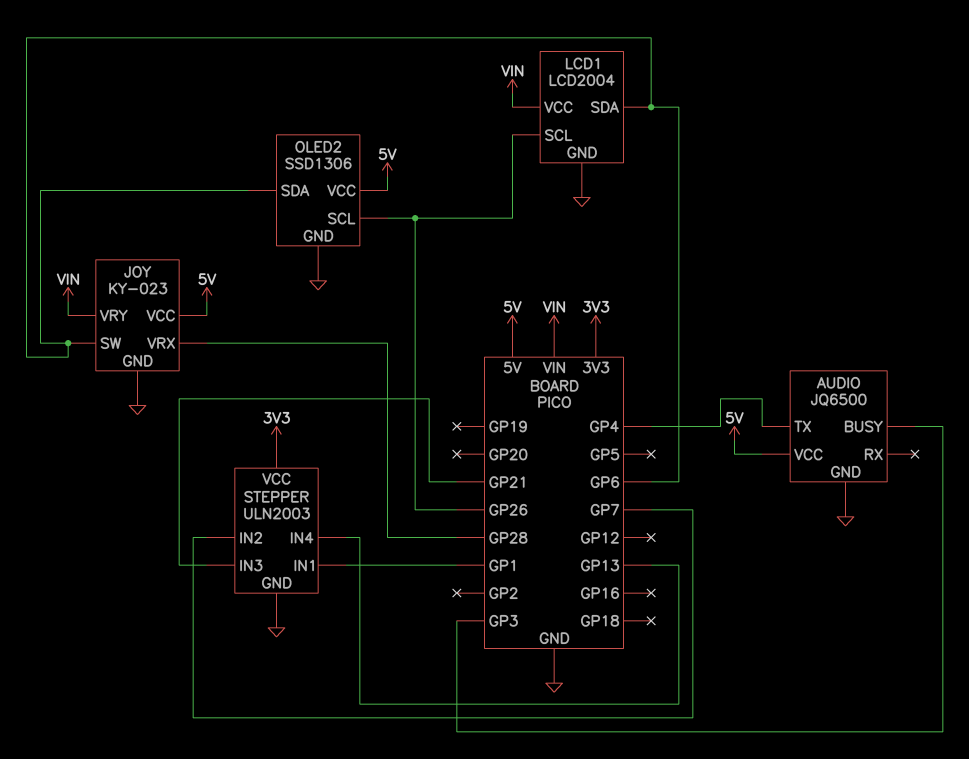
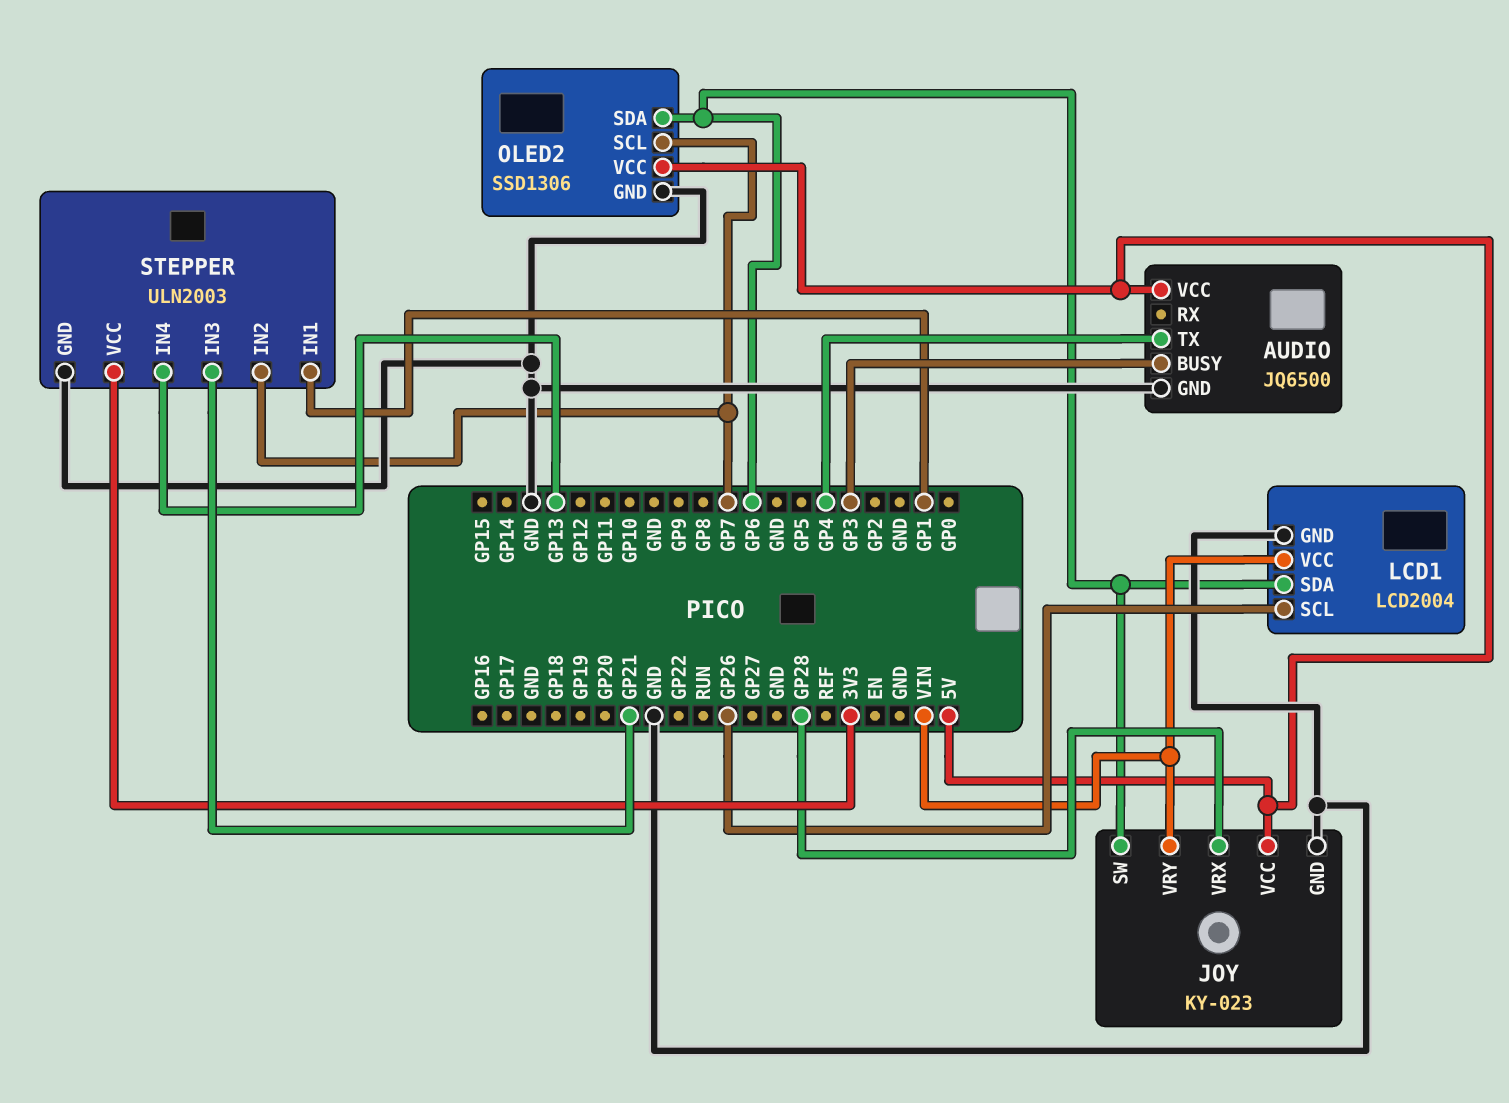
OLED2 pin SCL: GP26 -> GP7

